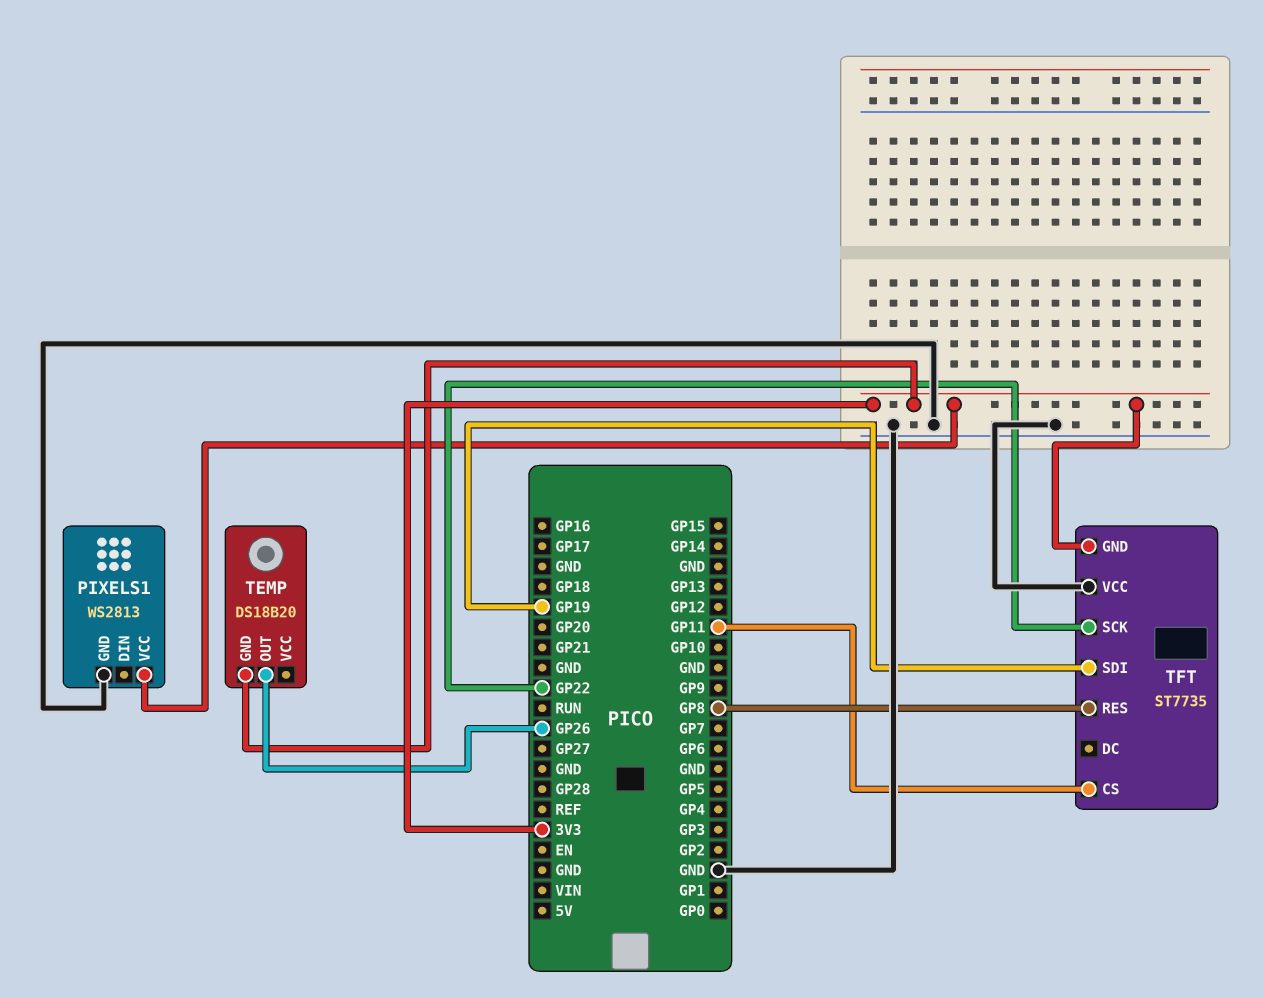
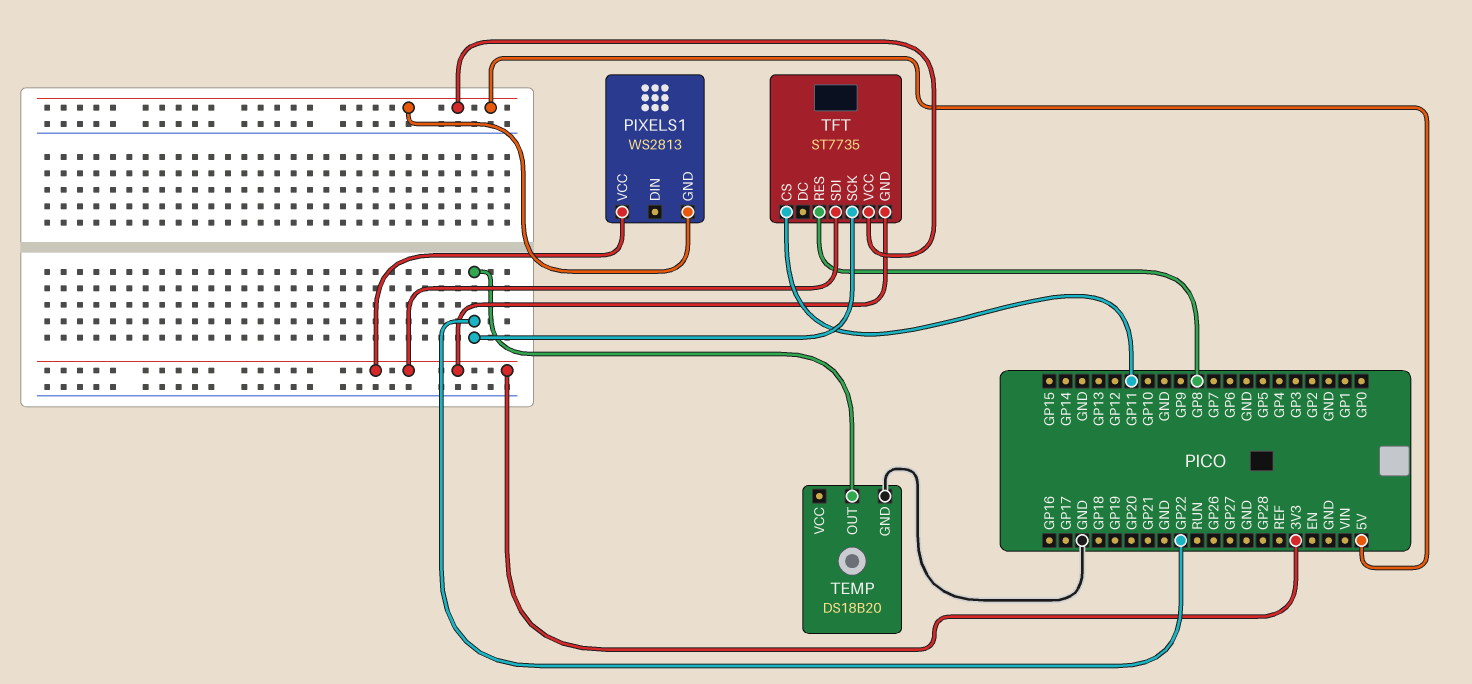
PIXELS1 pin GND: GND -> 5V
TEMP pin GND: 3V3 -> GND
TEMP pin OUT: GP26 -> GP22
TFT pin SDI: GP19 -> 3V3
TFT pin VCC: GND -> 5V

